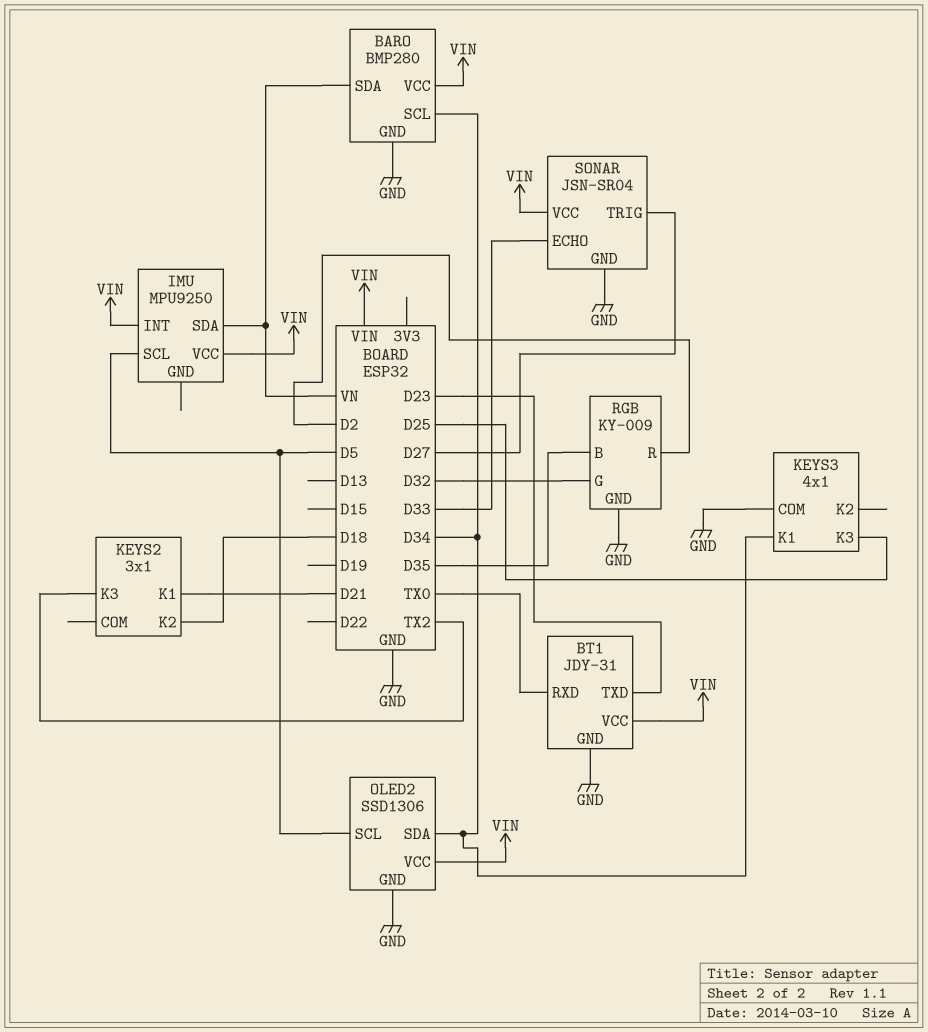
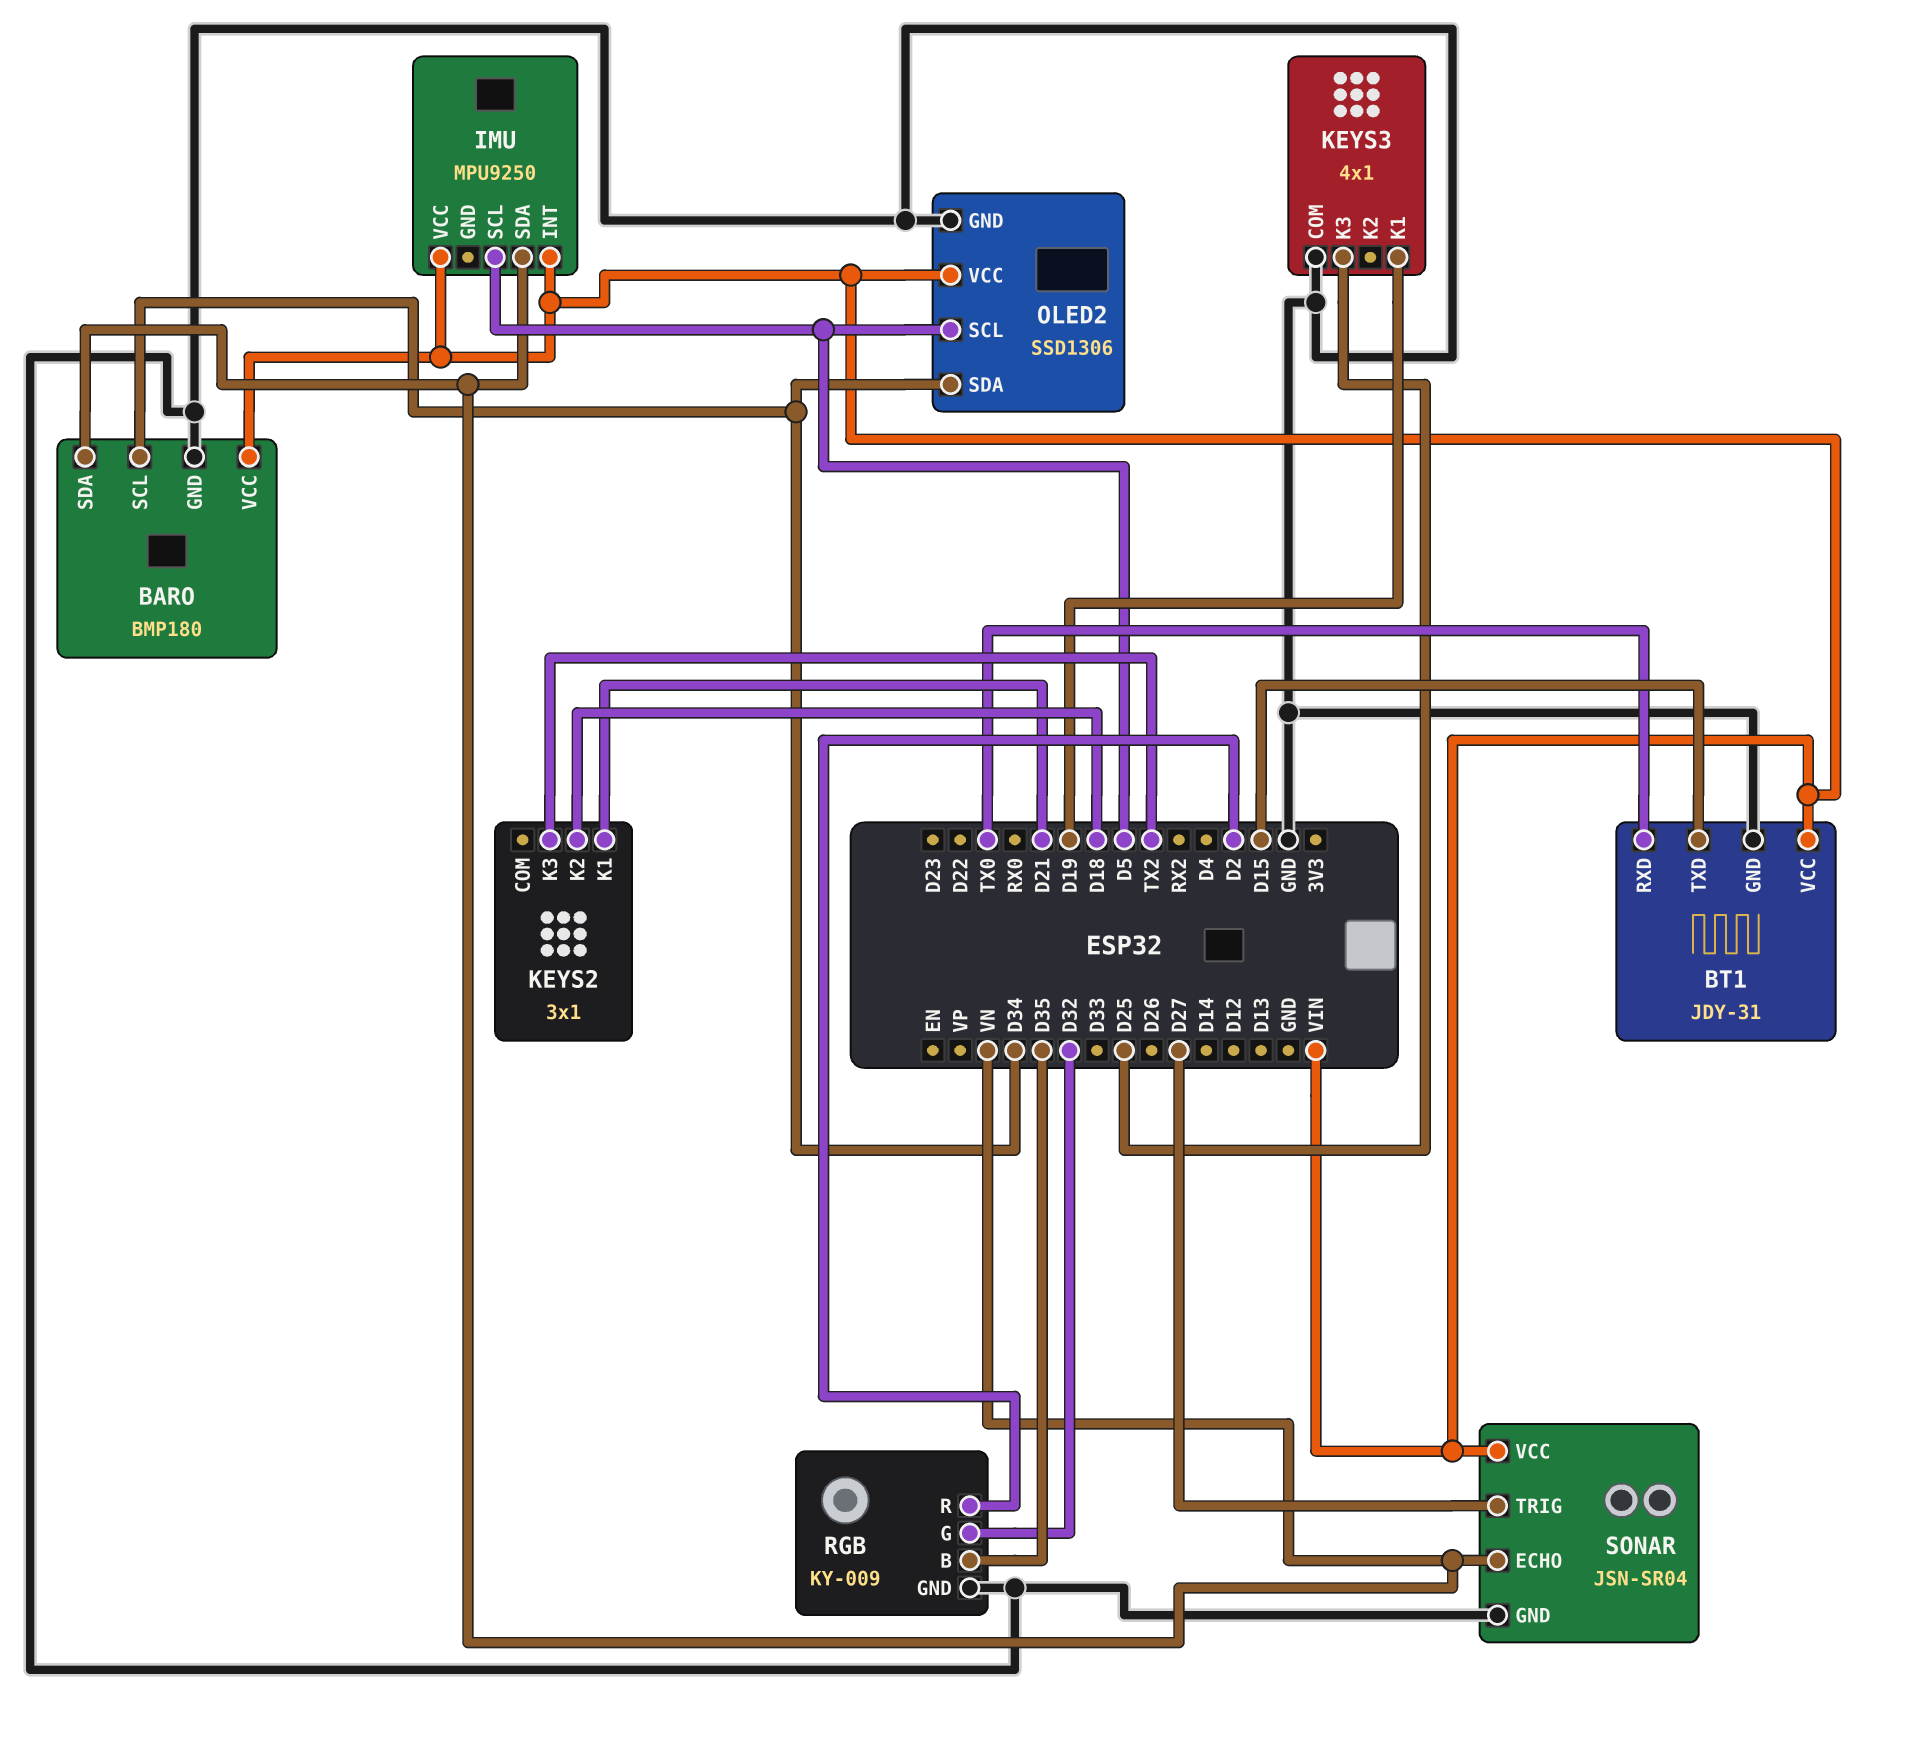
BARO: BMP280 -> BMP180
BT1 pin TXD: D23 -> D15
KEYS3 pin K1: D34 -> D19
SONAR pin ECHO: D33 -> VN

